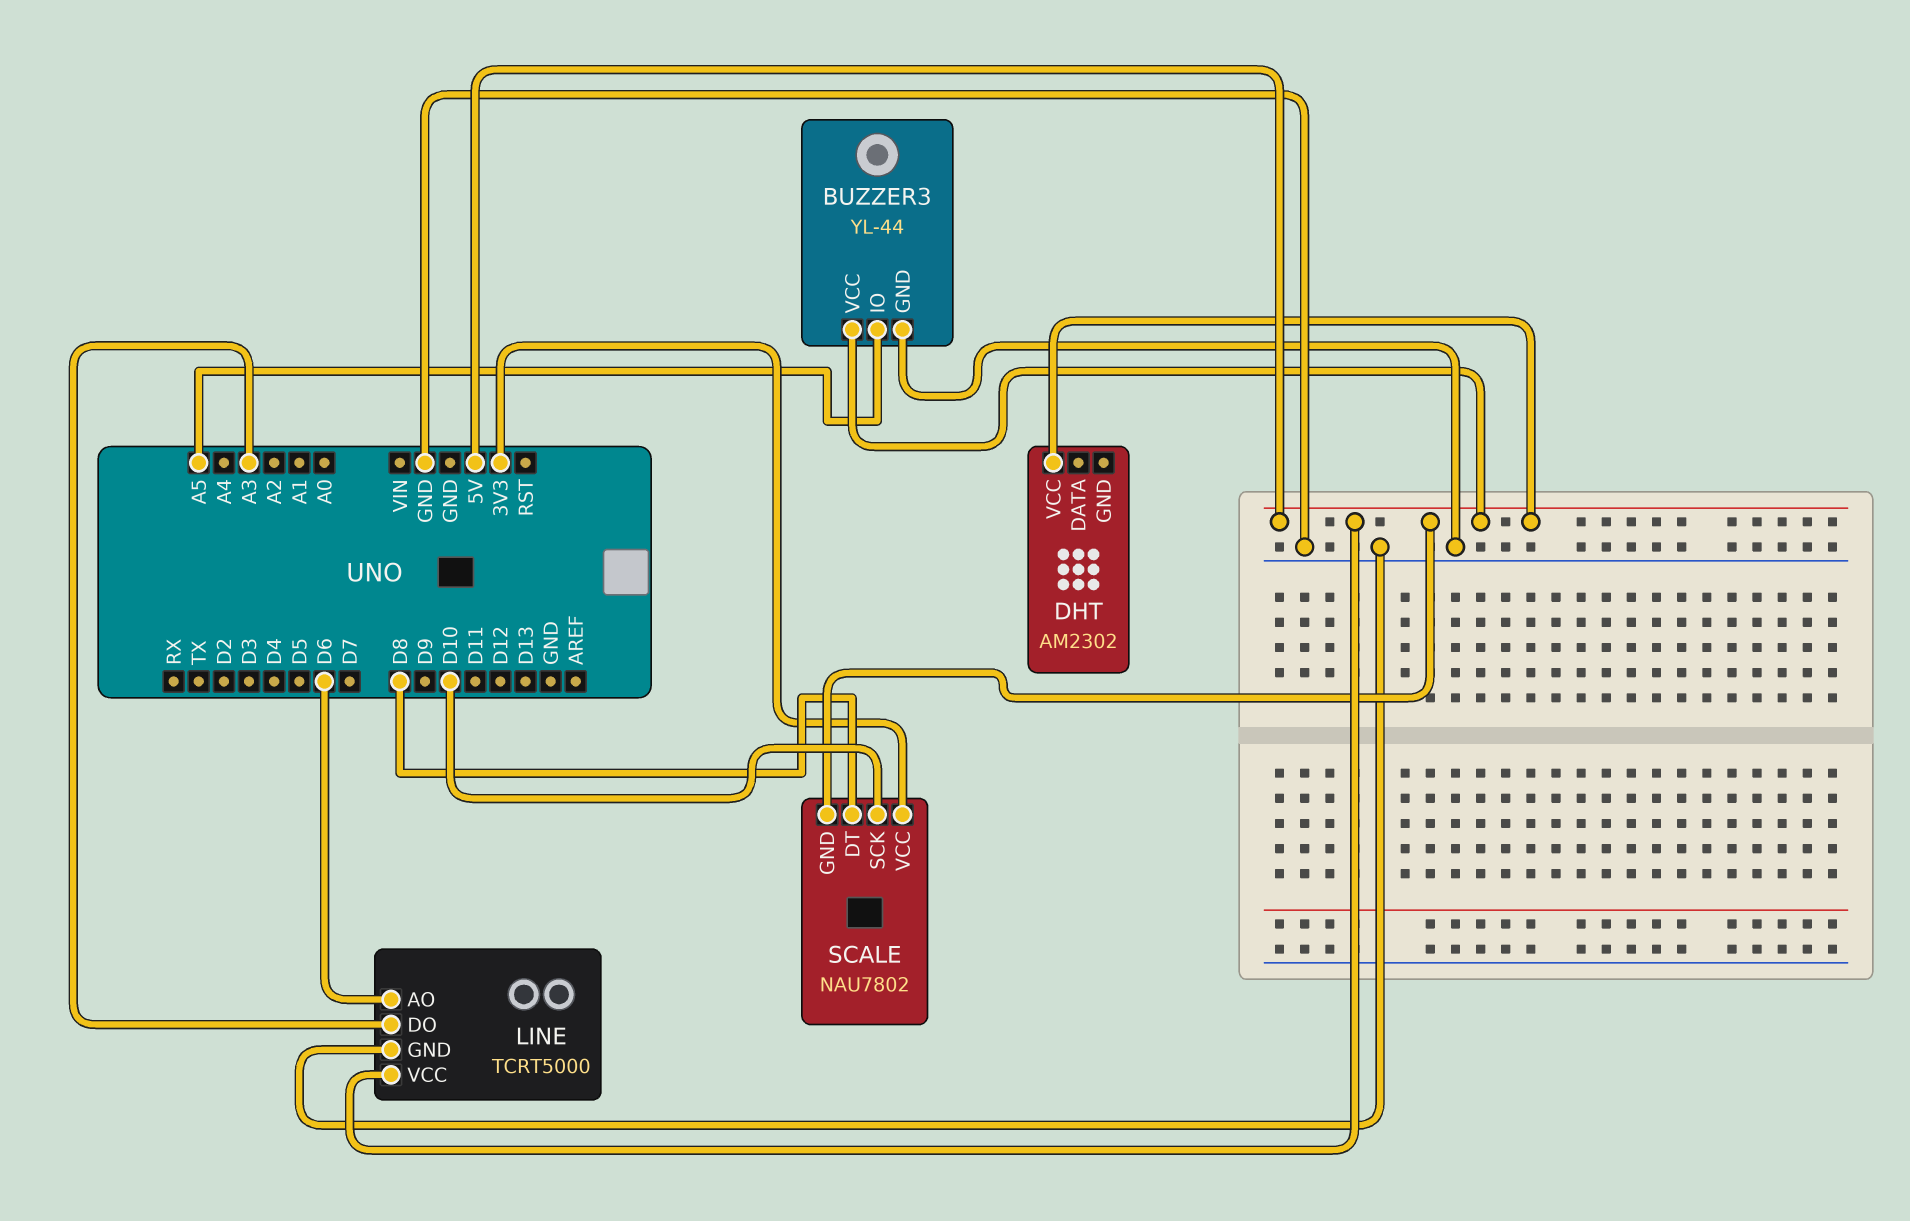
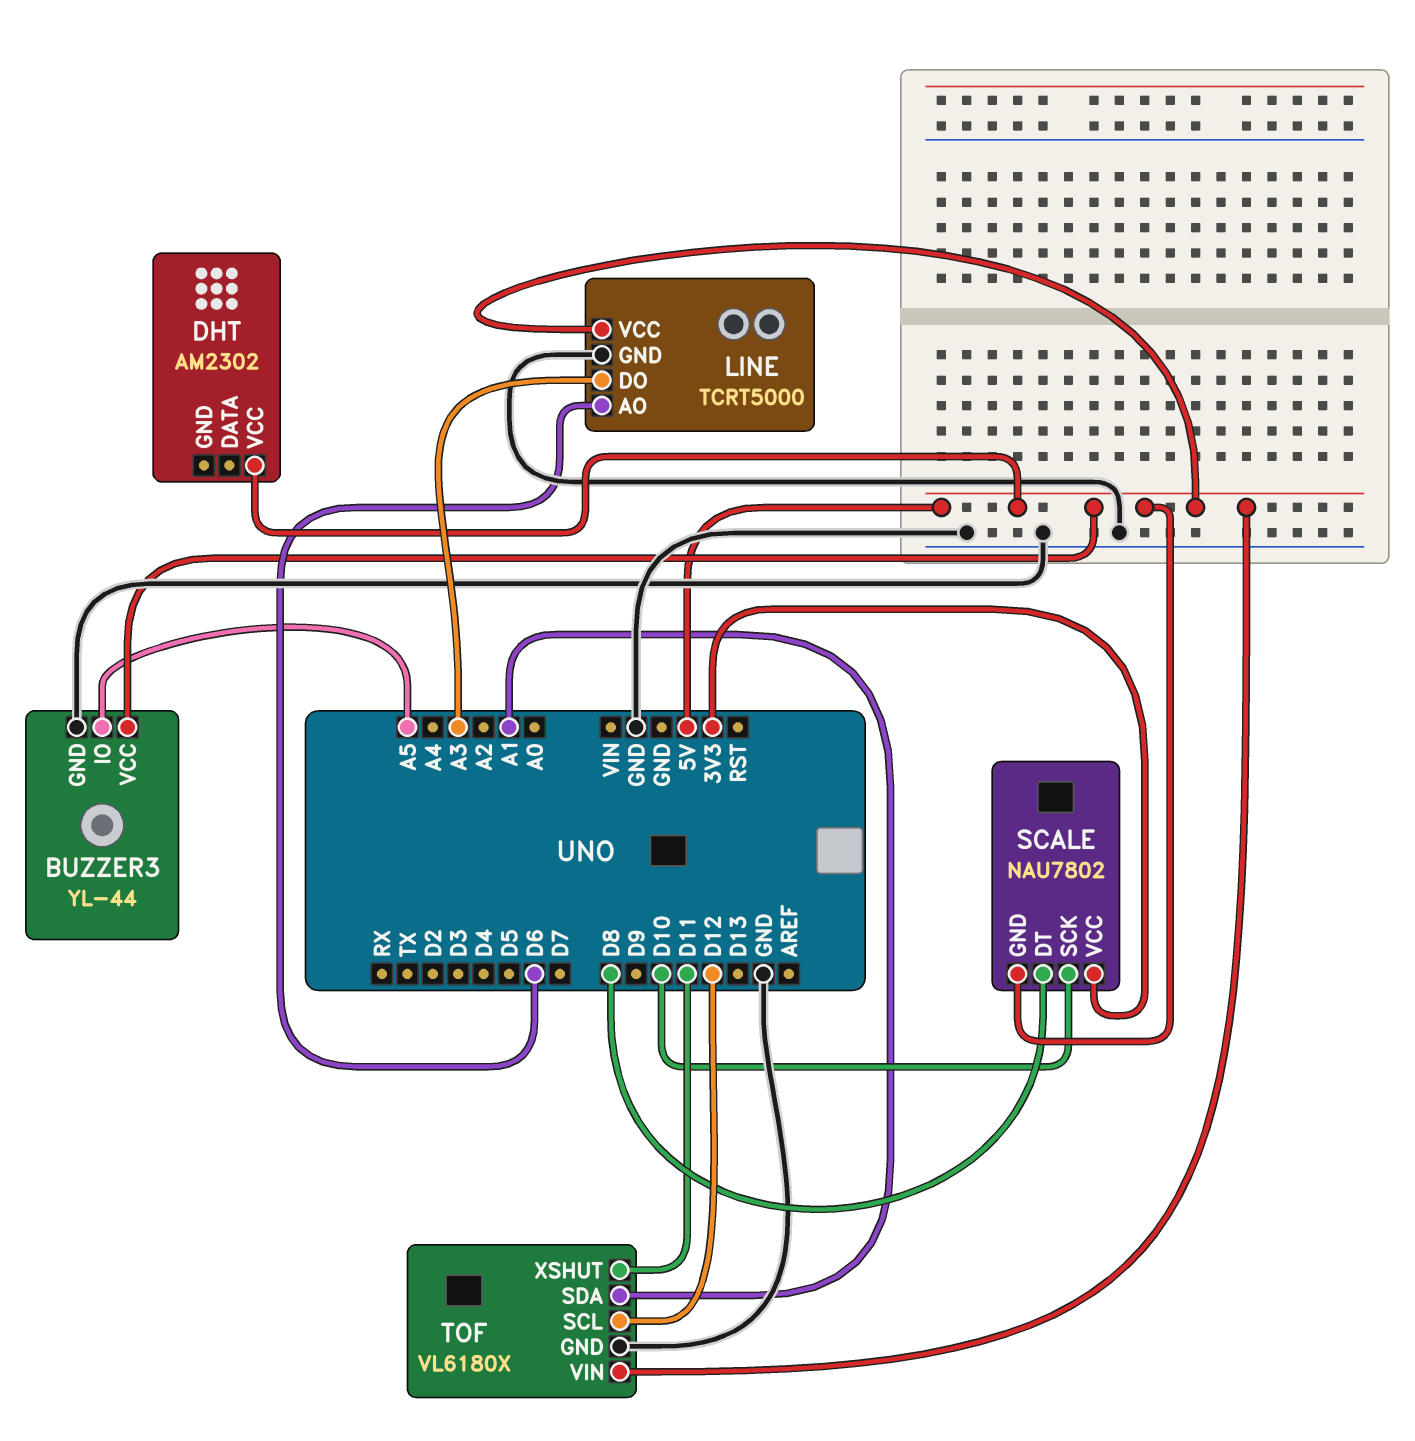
TOF: none -> VL6180X
TOF pin GND: none -> GND
TOF pin SCL: none -> D12
TOF pin SDA: none -> A1
TOF pin VIN: none -> 5V
TOF pin XSHUT: none -> D11

